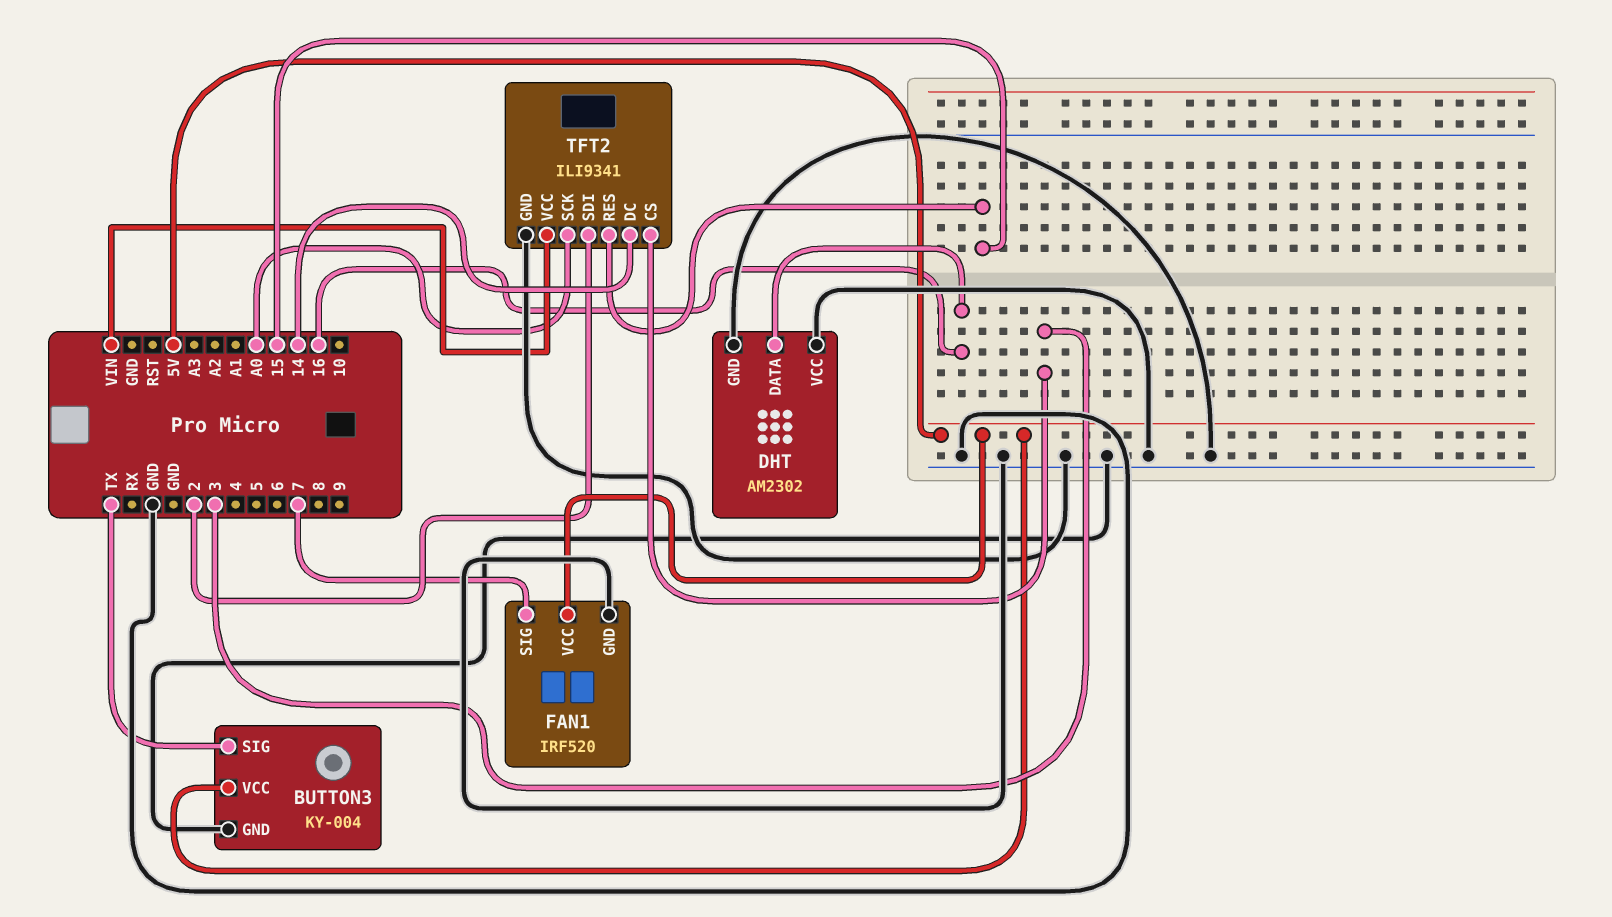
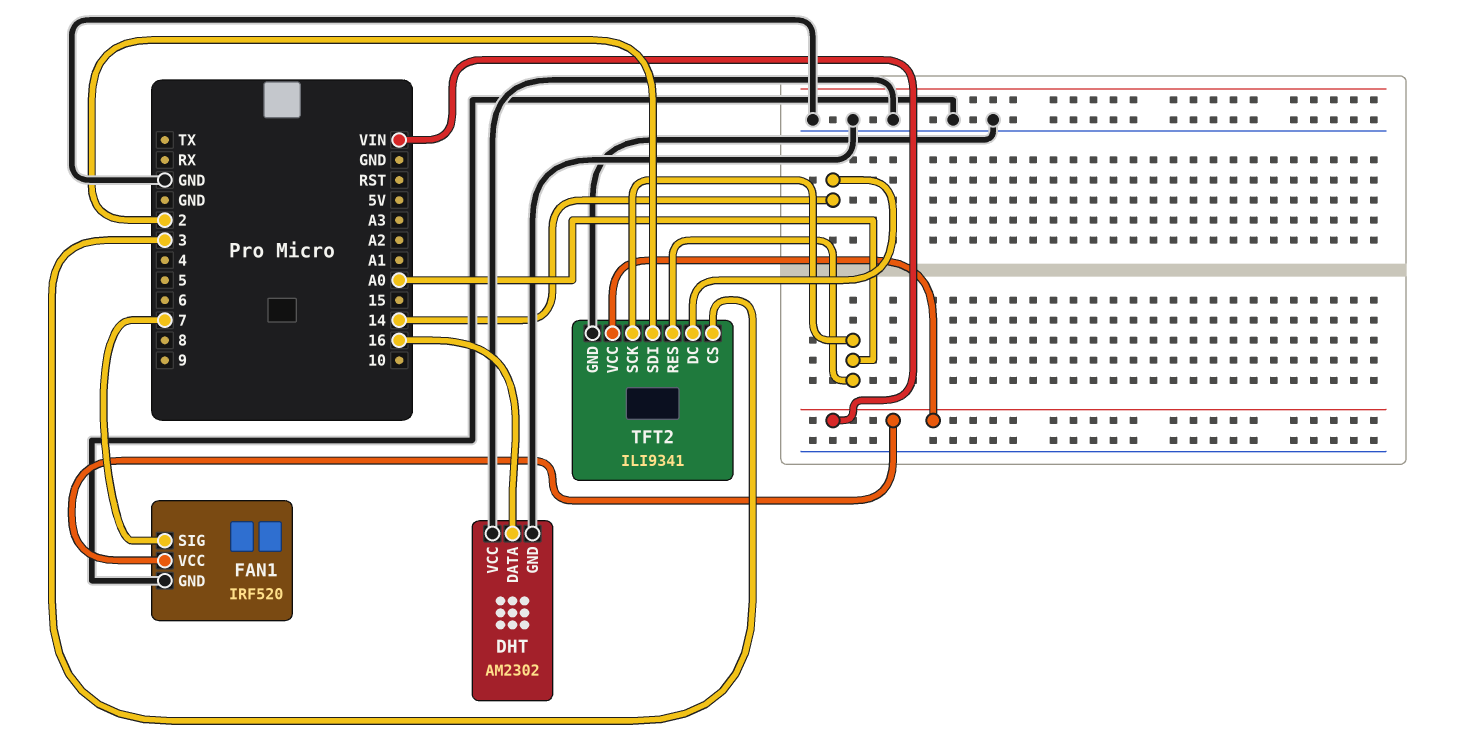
BUTTON3: KY-004 -> none
BUTTON3 pin GND: GND -> none
BUTTON3 pin SIG: TX -> none
BUTTON3 pin VCC: 5V -> none
FAN1 pin VCC: 5V -> VIN
TFT2 pin RES: 15 -> A0

